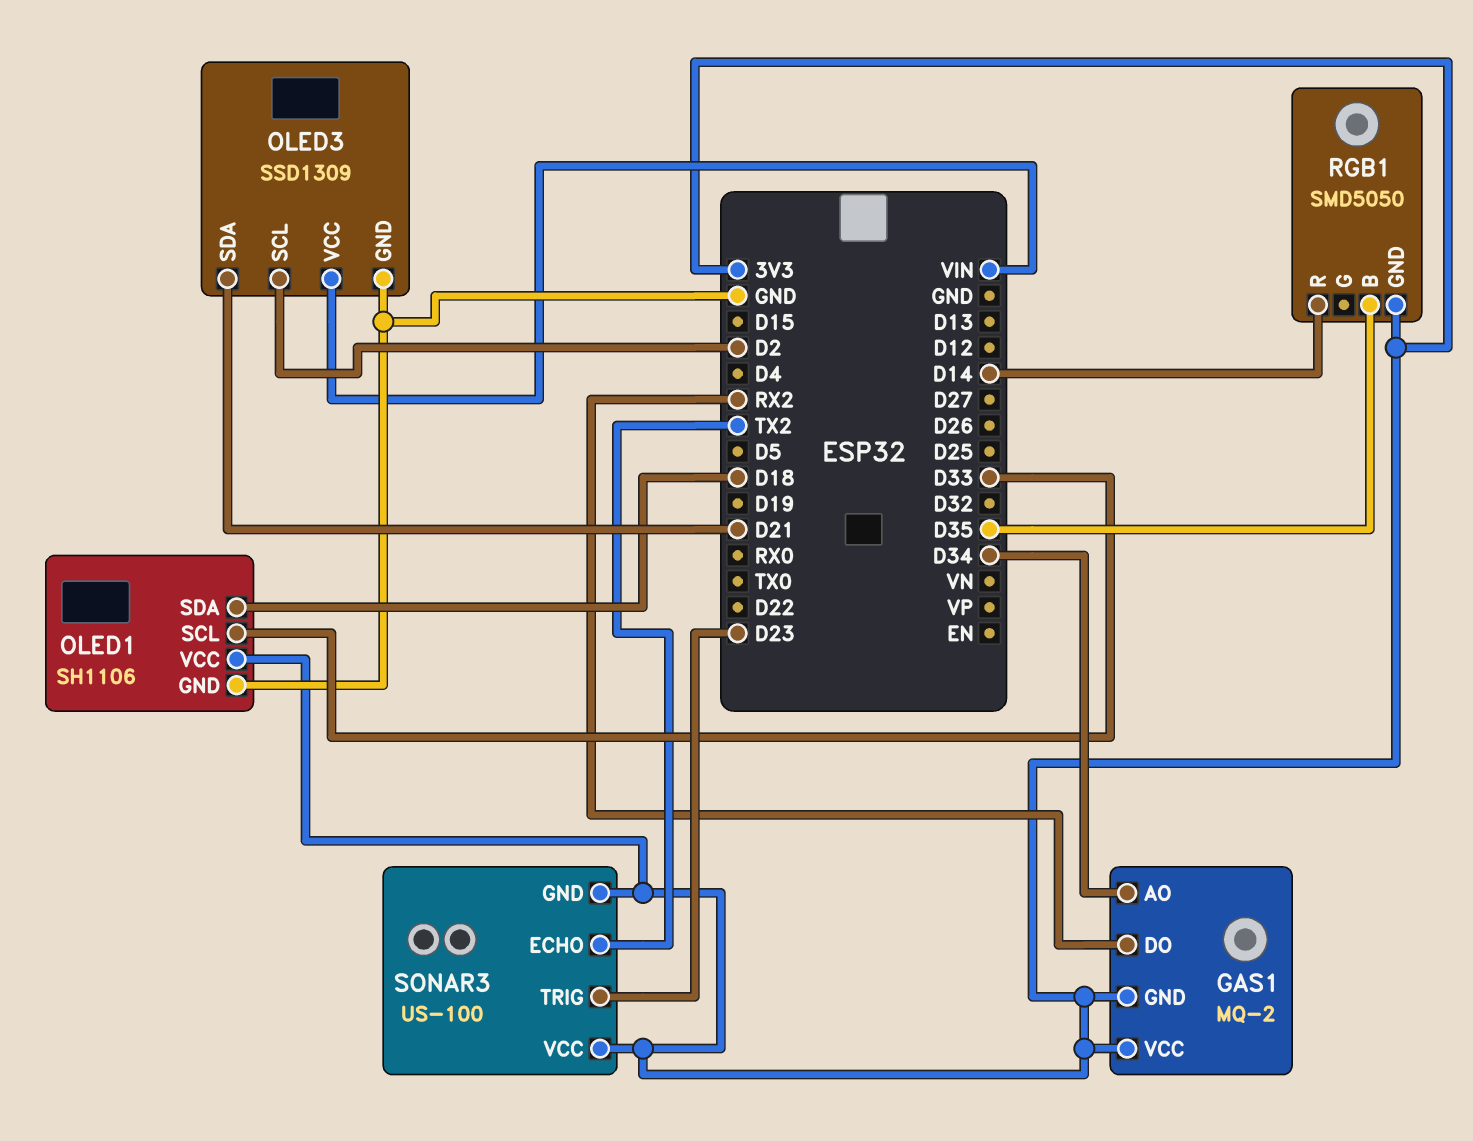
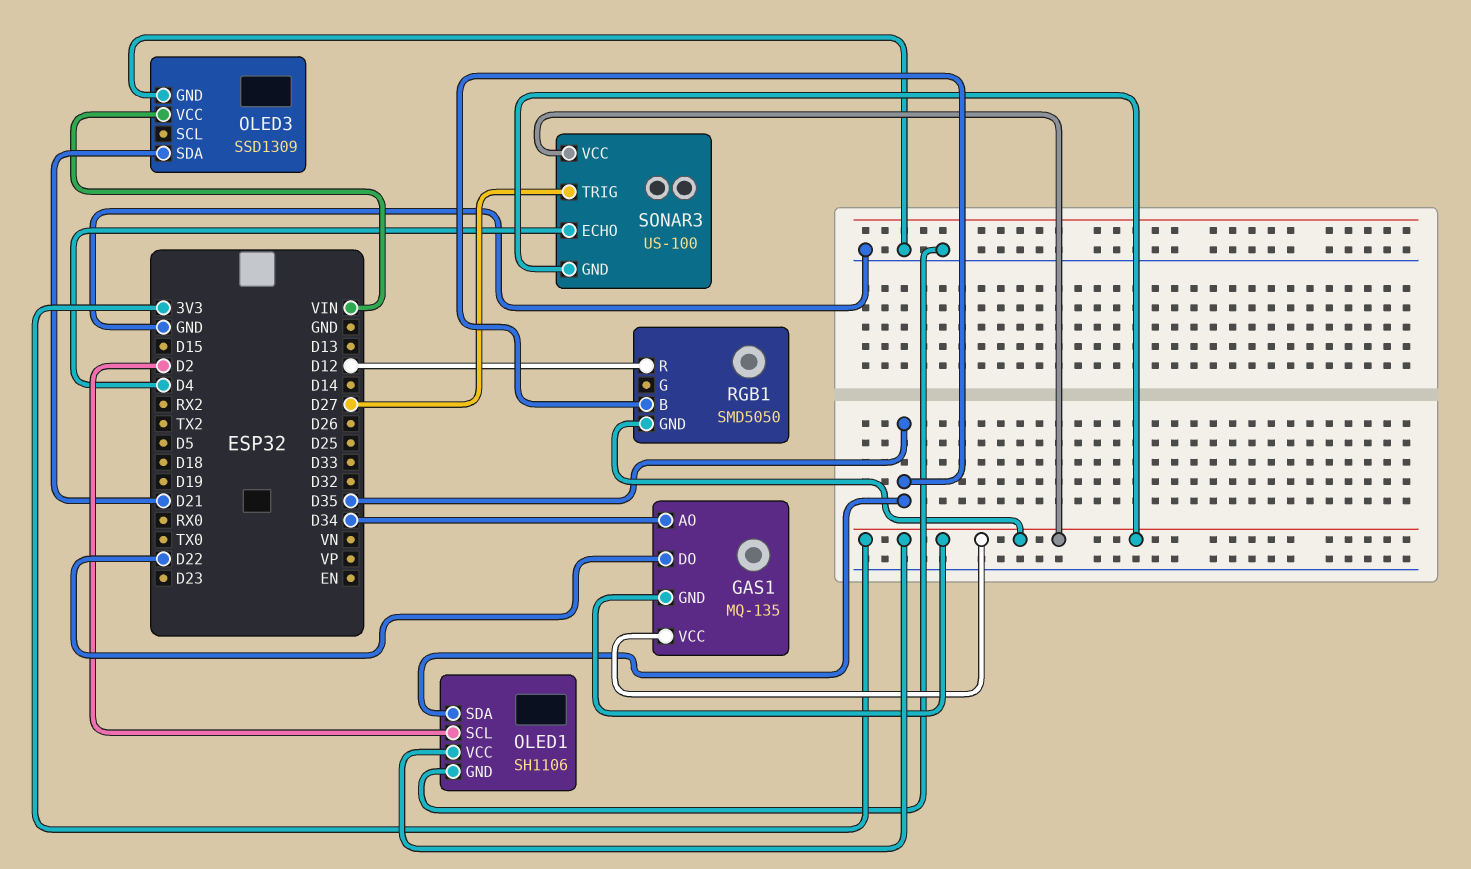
GAS1: MQ-2 -> MQ-135
GAS1 pin DO: RX2 -> D22
OLED1 pin SCL: D33 -> D2
OLED1 pin SDA: D18 -> D35
OLED3 pin SCL: D2 -> none
RGB1 pin R: D14 -> D12
SONAR3 pin ECHO: TX2 -> D4
SONAR3 pin TRIG: D23 -> D27

